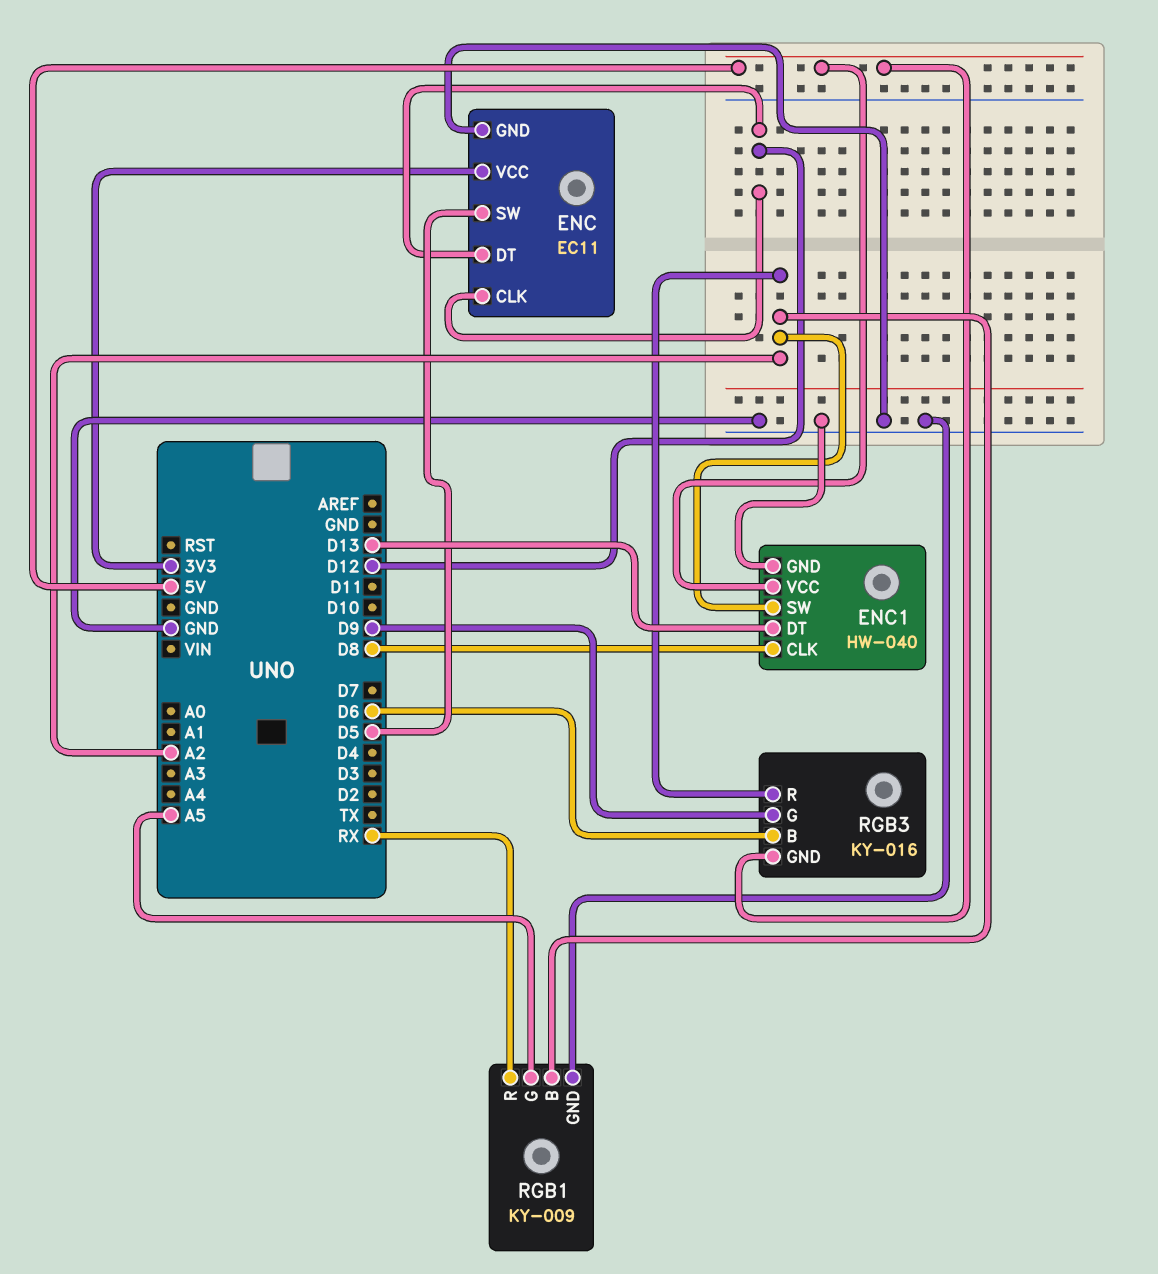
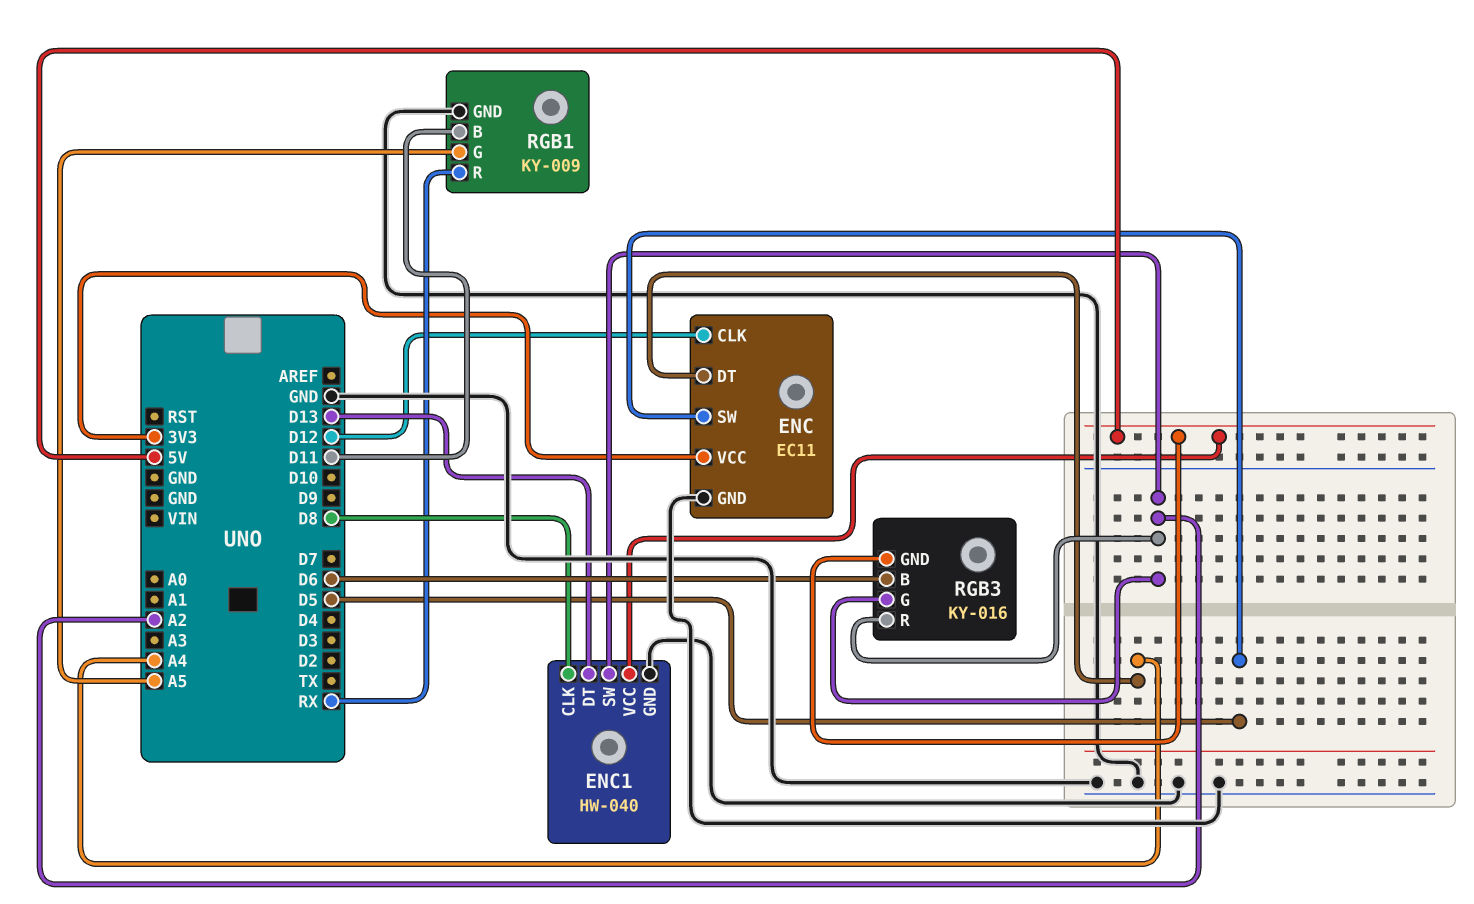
ENC pin DT: D12 -> A4
RGB1 pin B: A2 -> D11
RGB3 pin G: D9 -> A2

